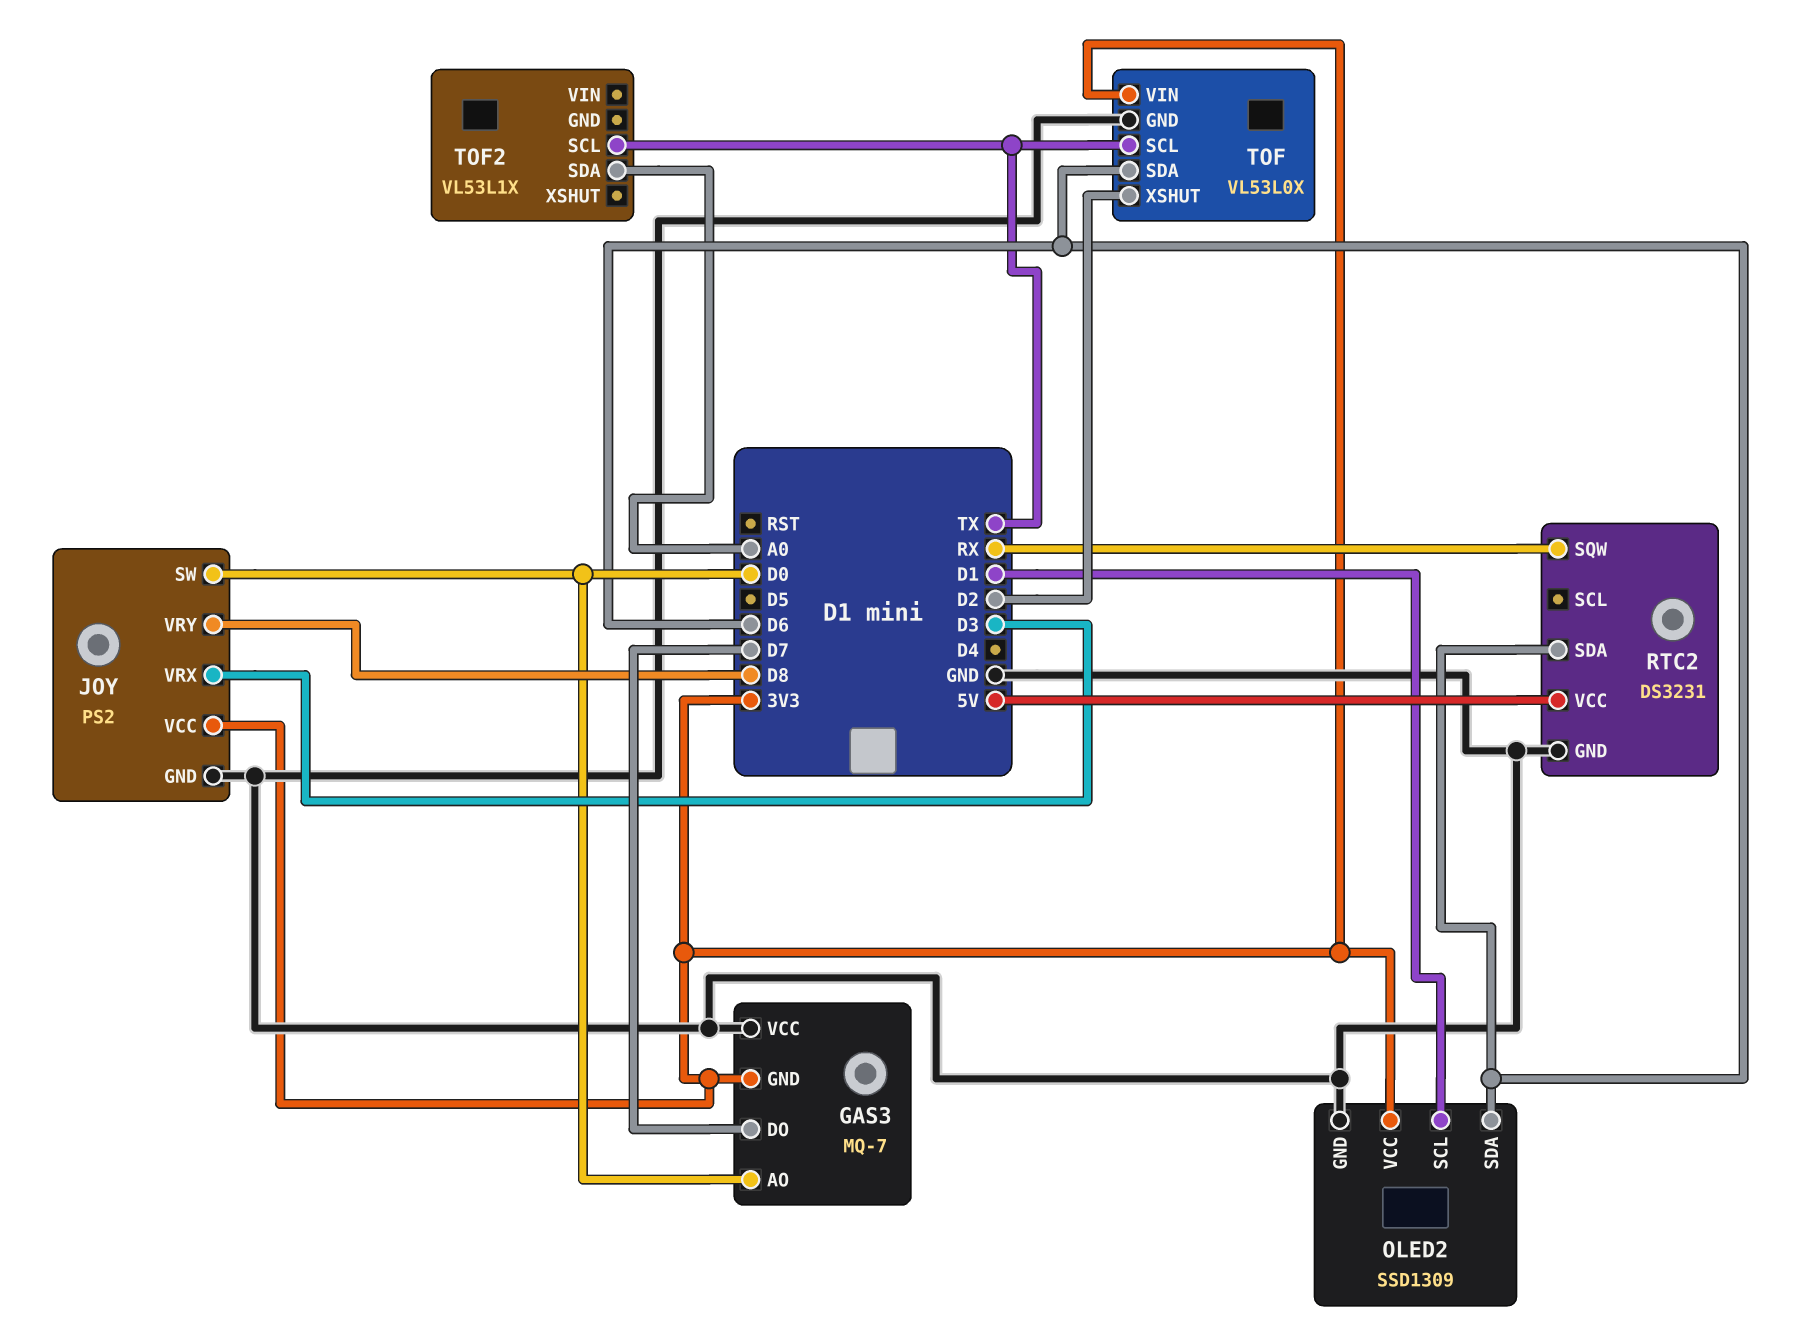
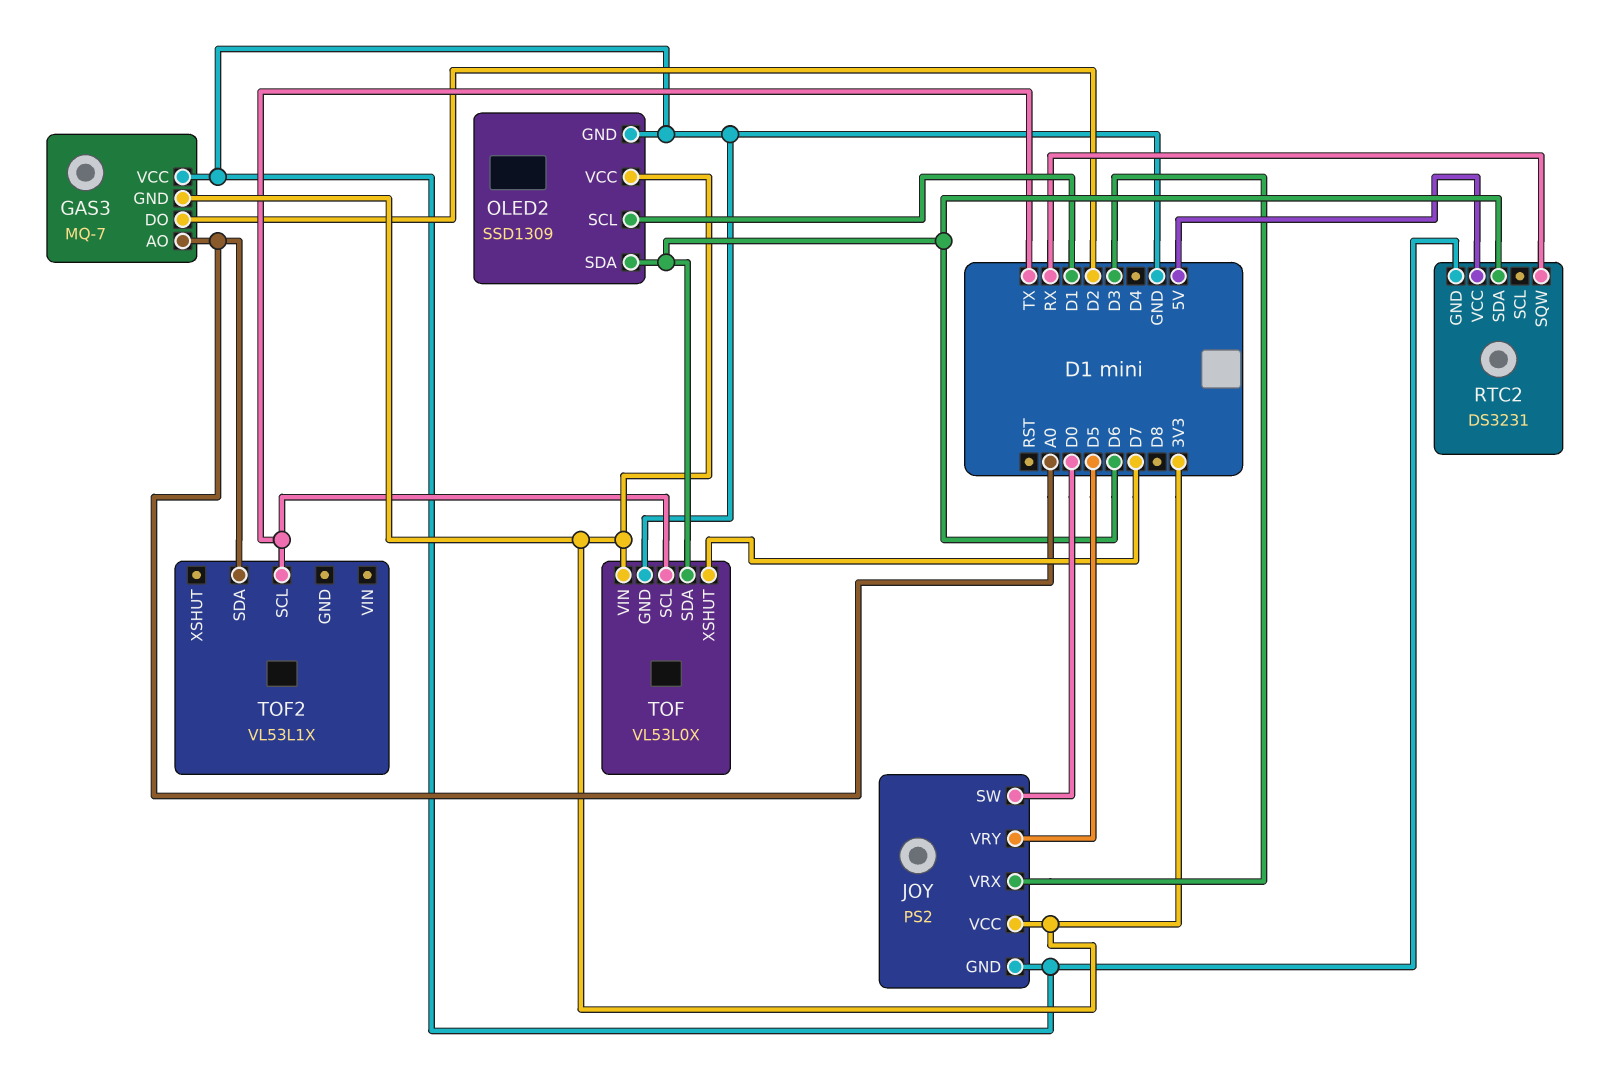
GAS3 pin AO: D0 -> A0
GAS3 pin DO: D7 -> D2
JOY pin VRY: D8 -> D5
TOF pin XSHUT: D2 -> D7

